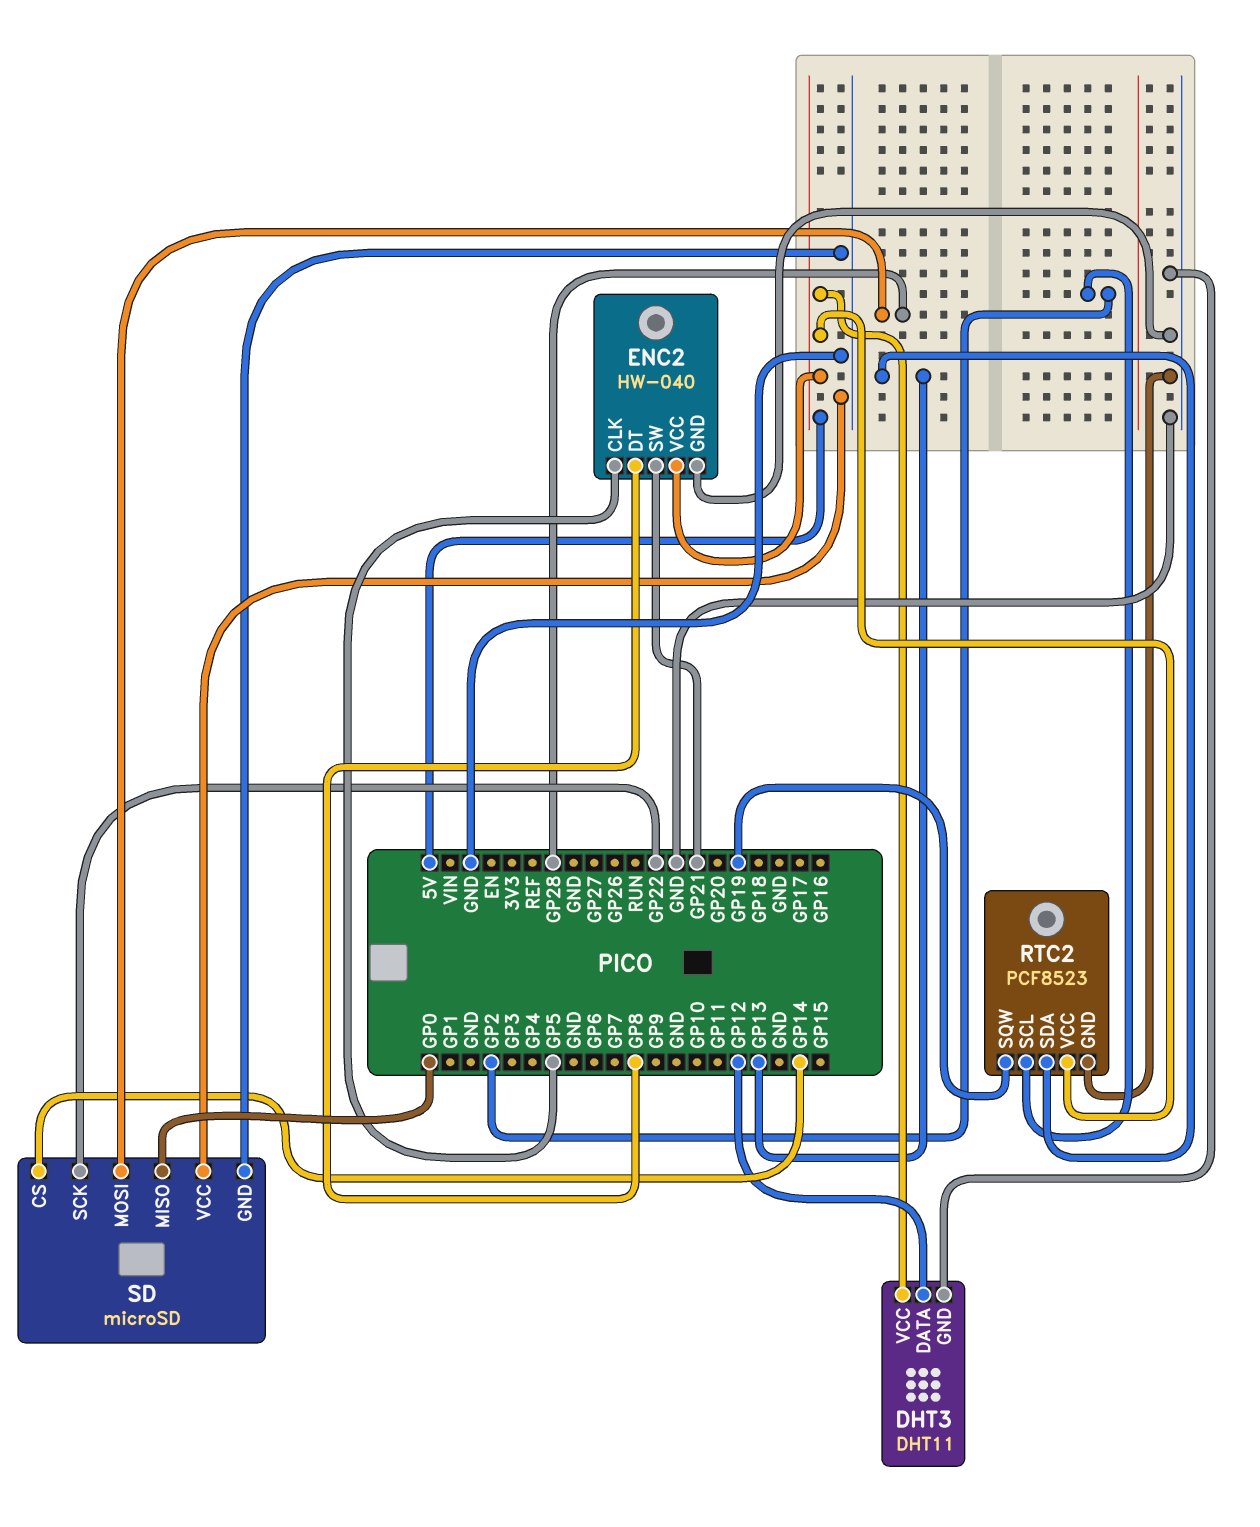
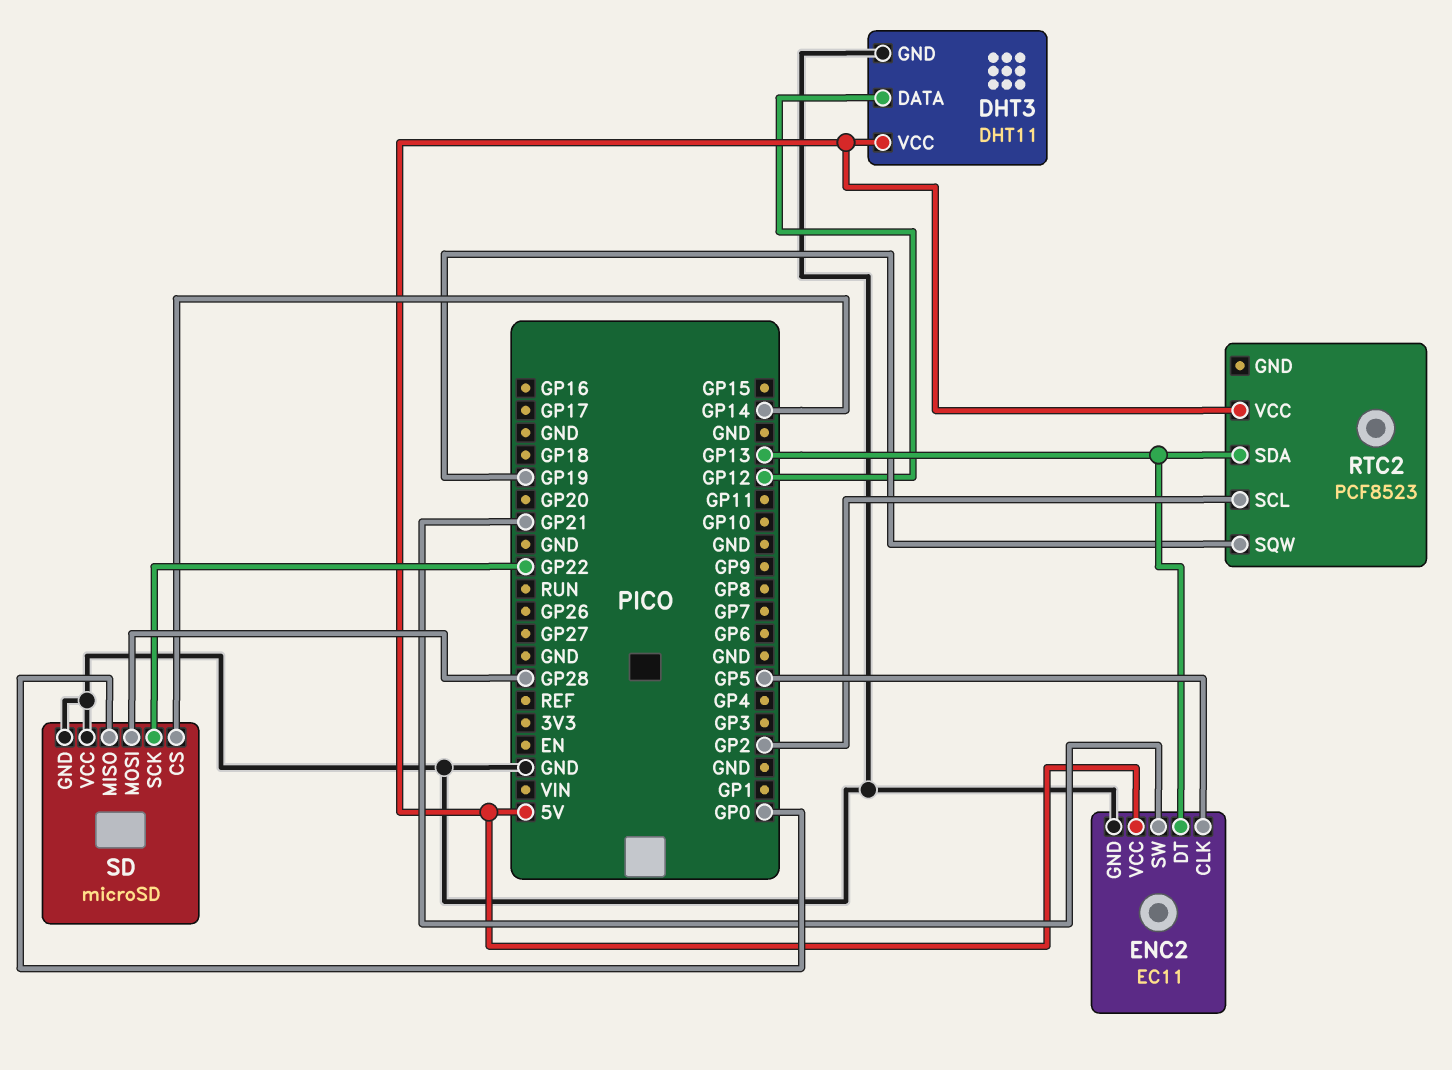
ENC2: HW-040 -> EC11
ENC2 pin DT: GP8 -> GP13
RTC2 pin GND: GND -> none

